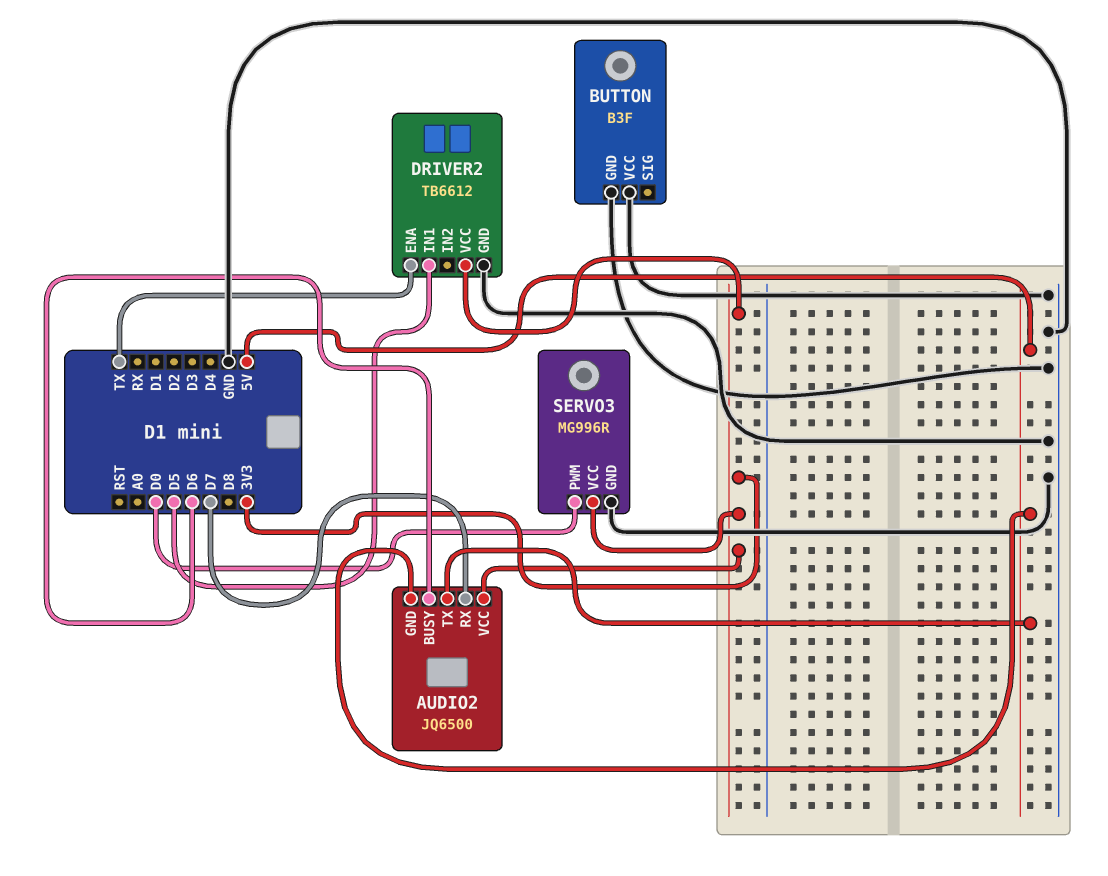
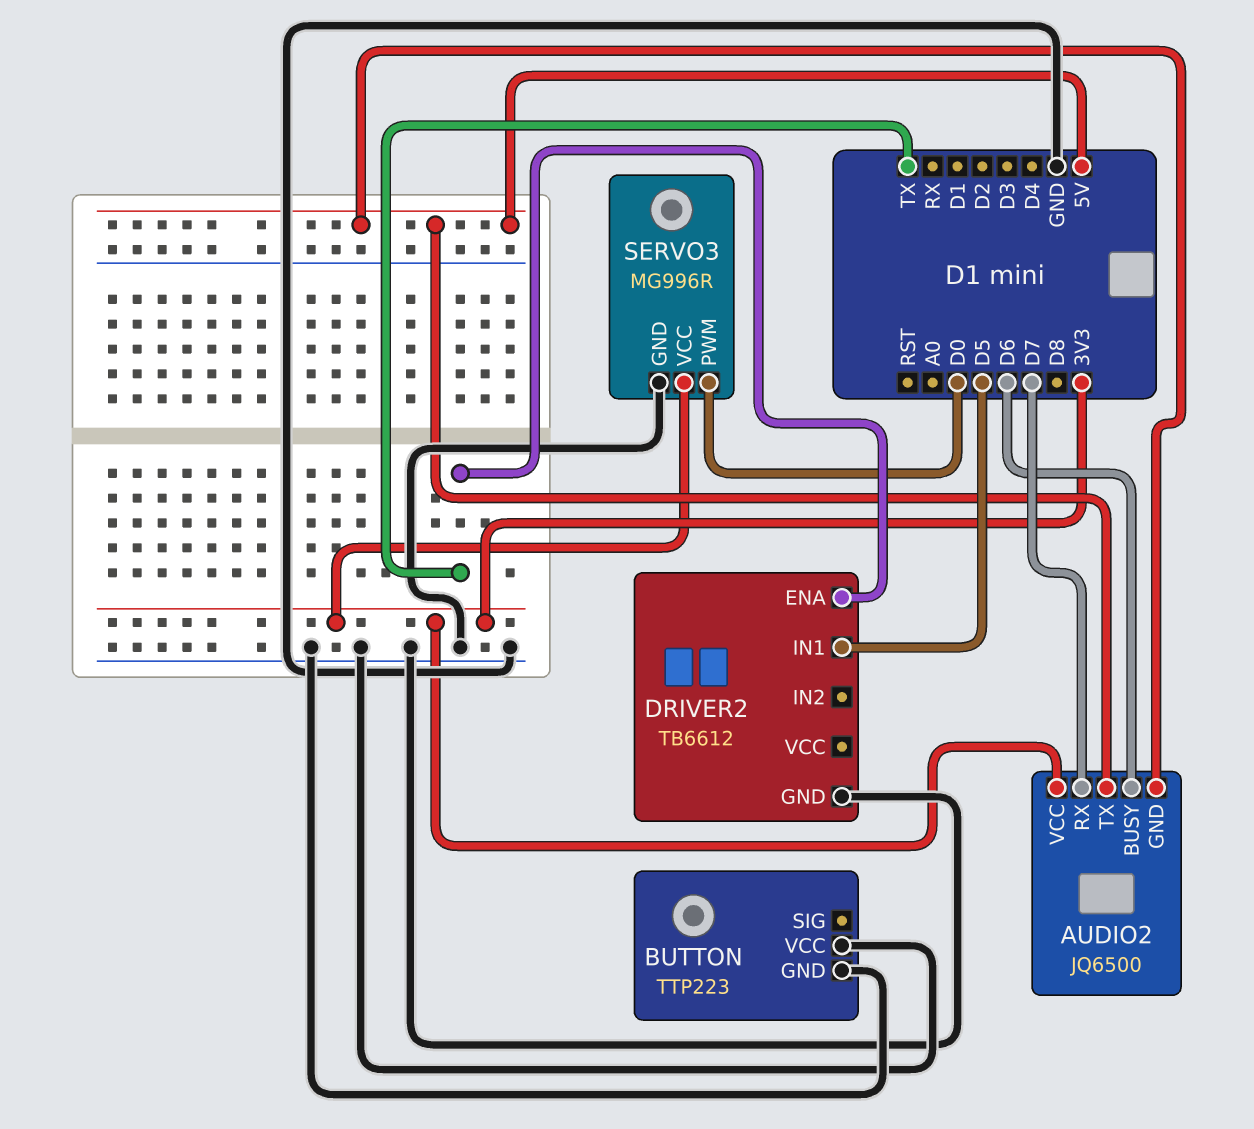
BUTTON: B3F -> TTP223
DRIVER2 pin VCC: 3V3 -> none

